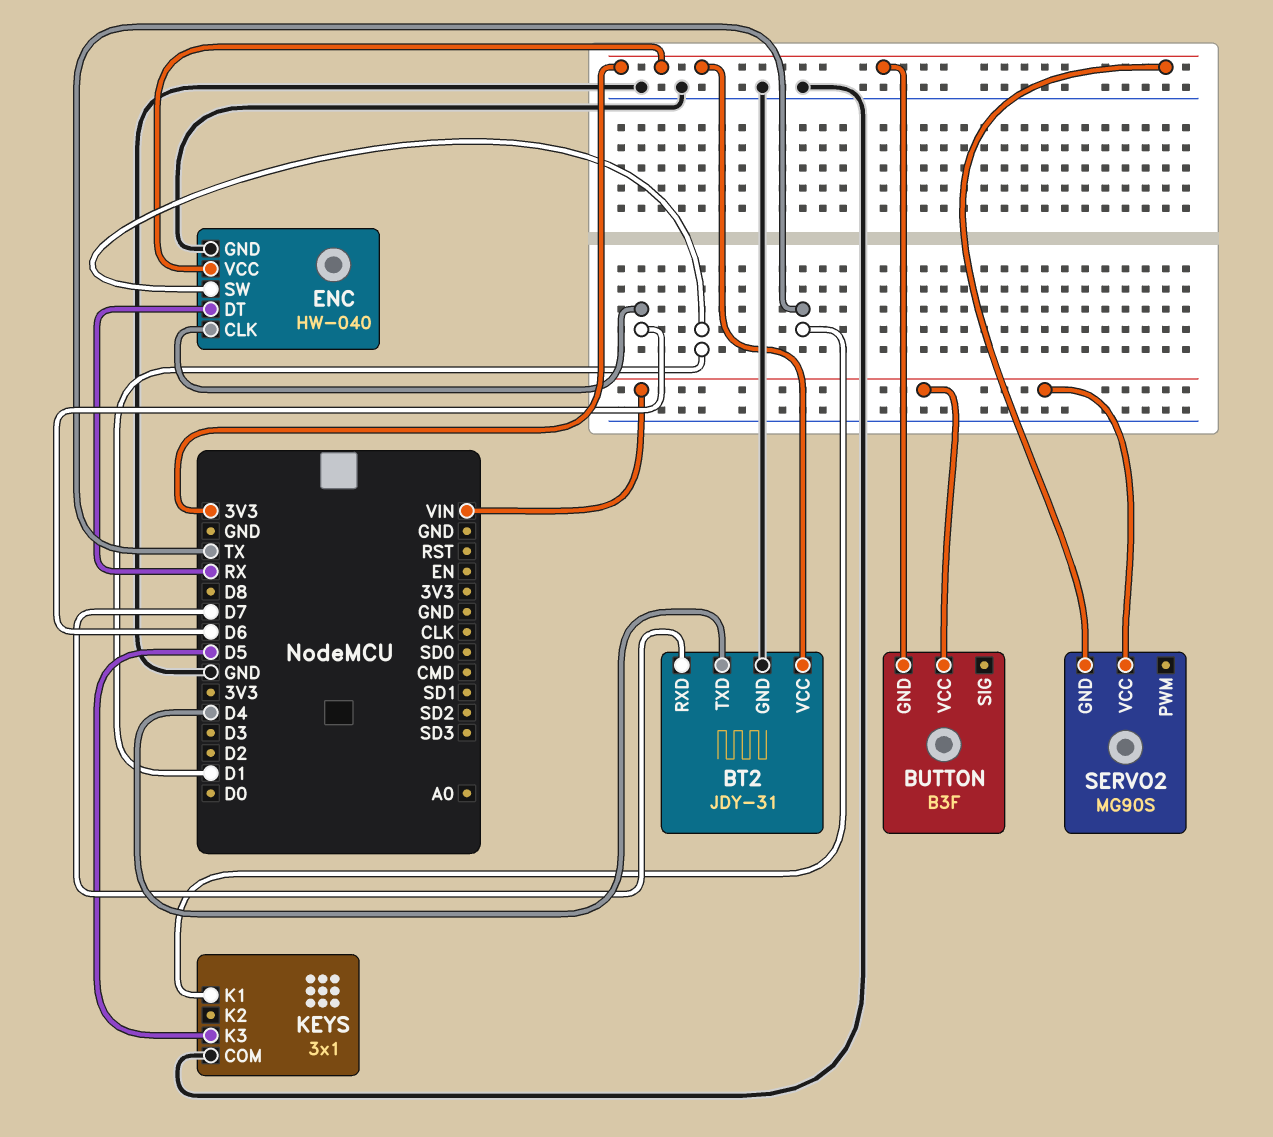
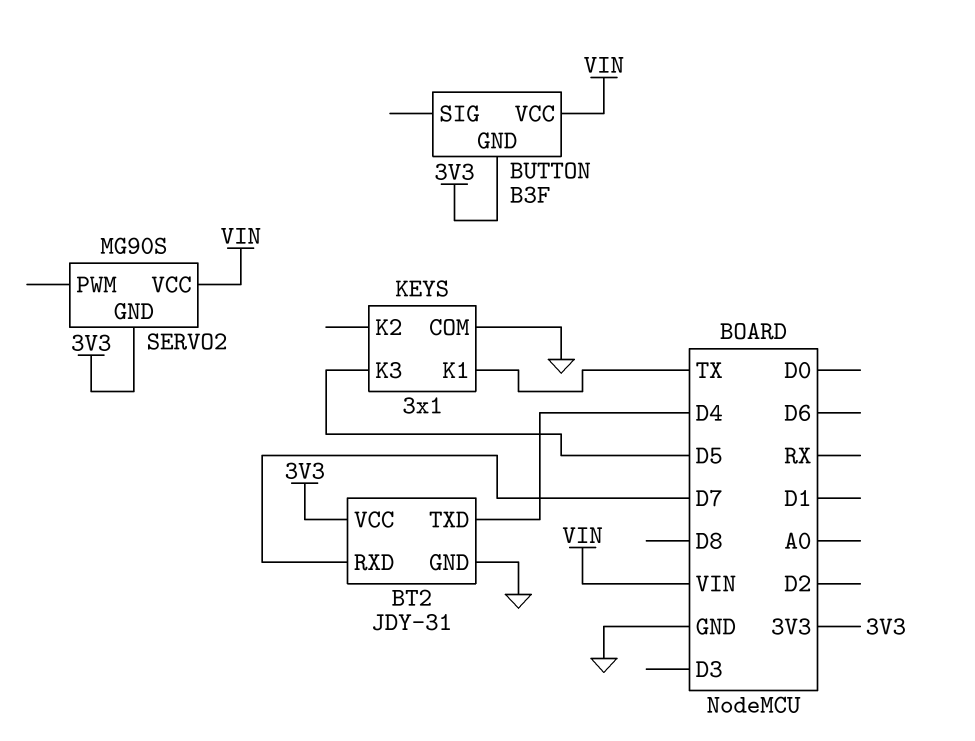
ENC: HW-040 -> none
ENC pin CLK: D6 -> none
ENC pin DT: RX -> none
ENC pin GND: GND -> none
ENC pin SW: D1 -> none
ENC pin VCC: 3V3 -> none

